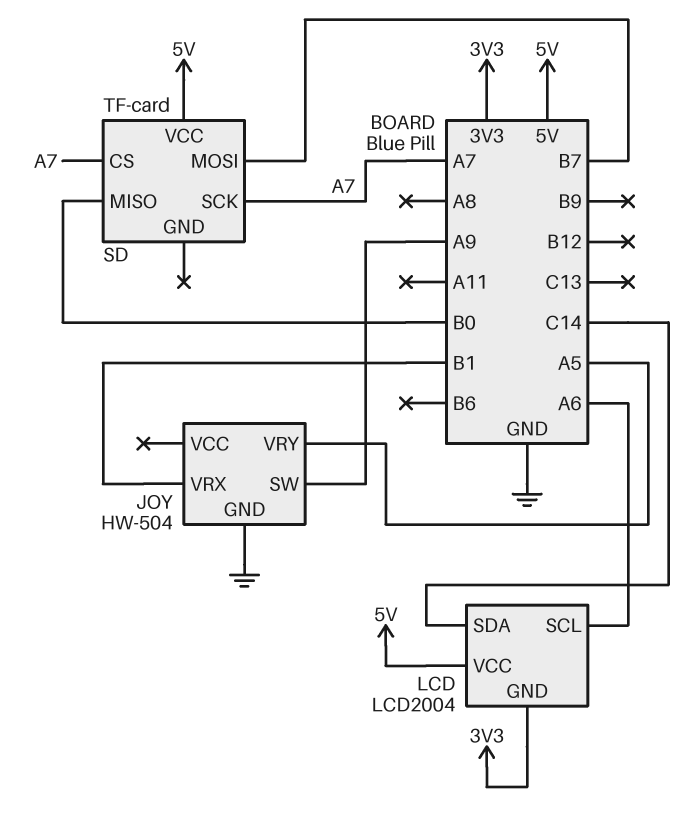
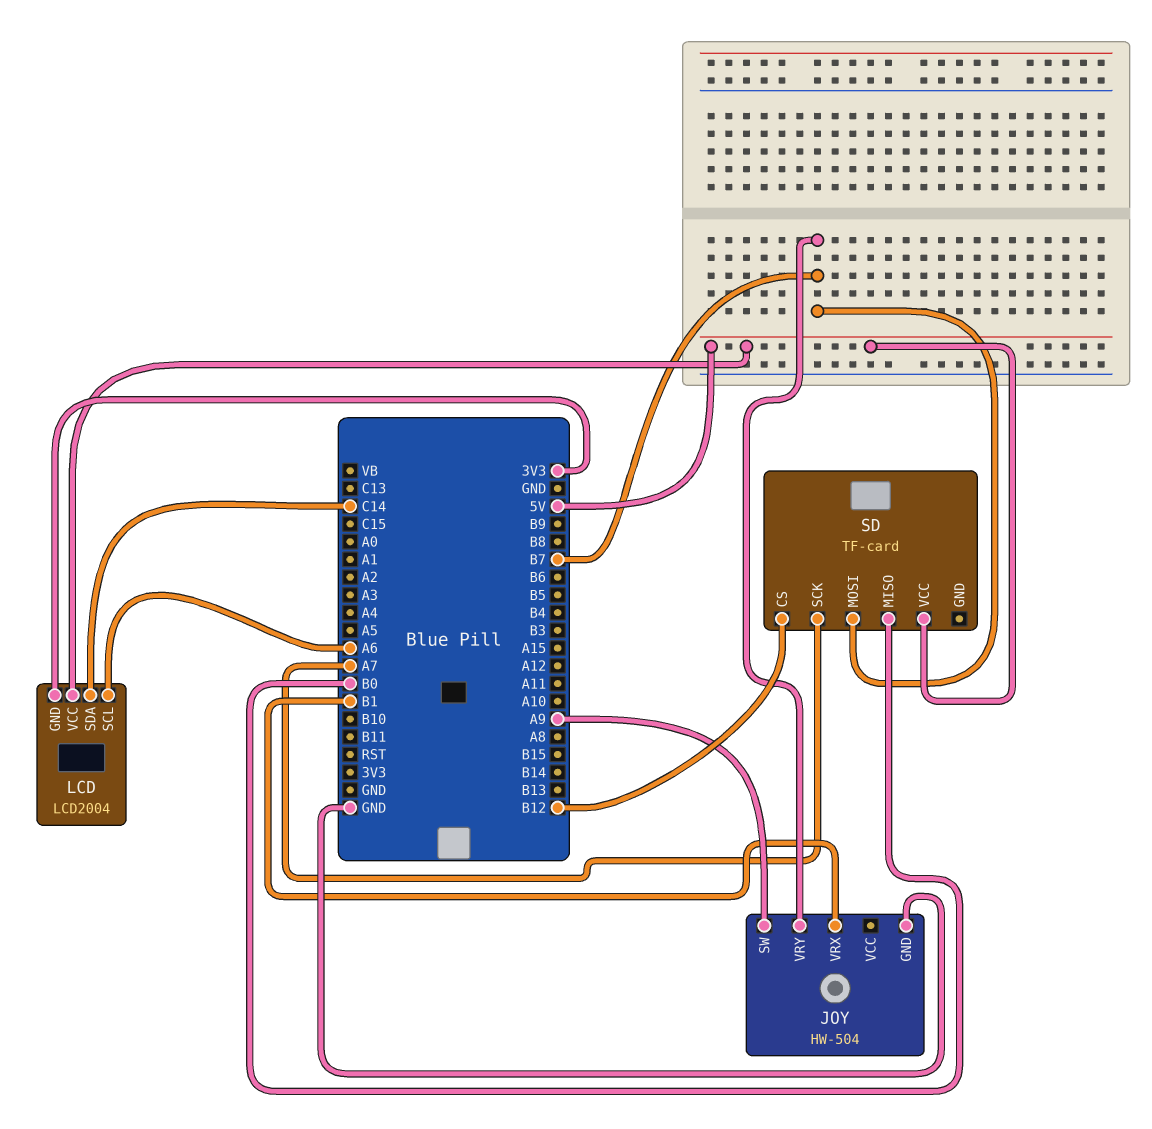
JOY pin VRY: A5 -> B7
SD pin CS: A7 -> B12

